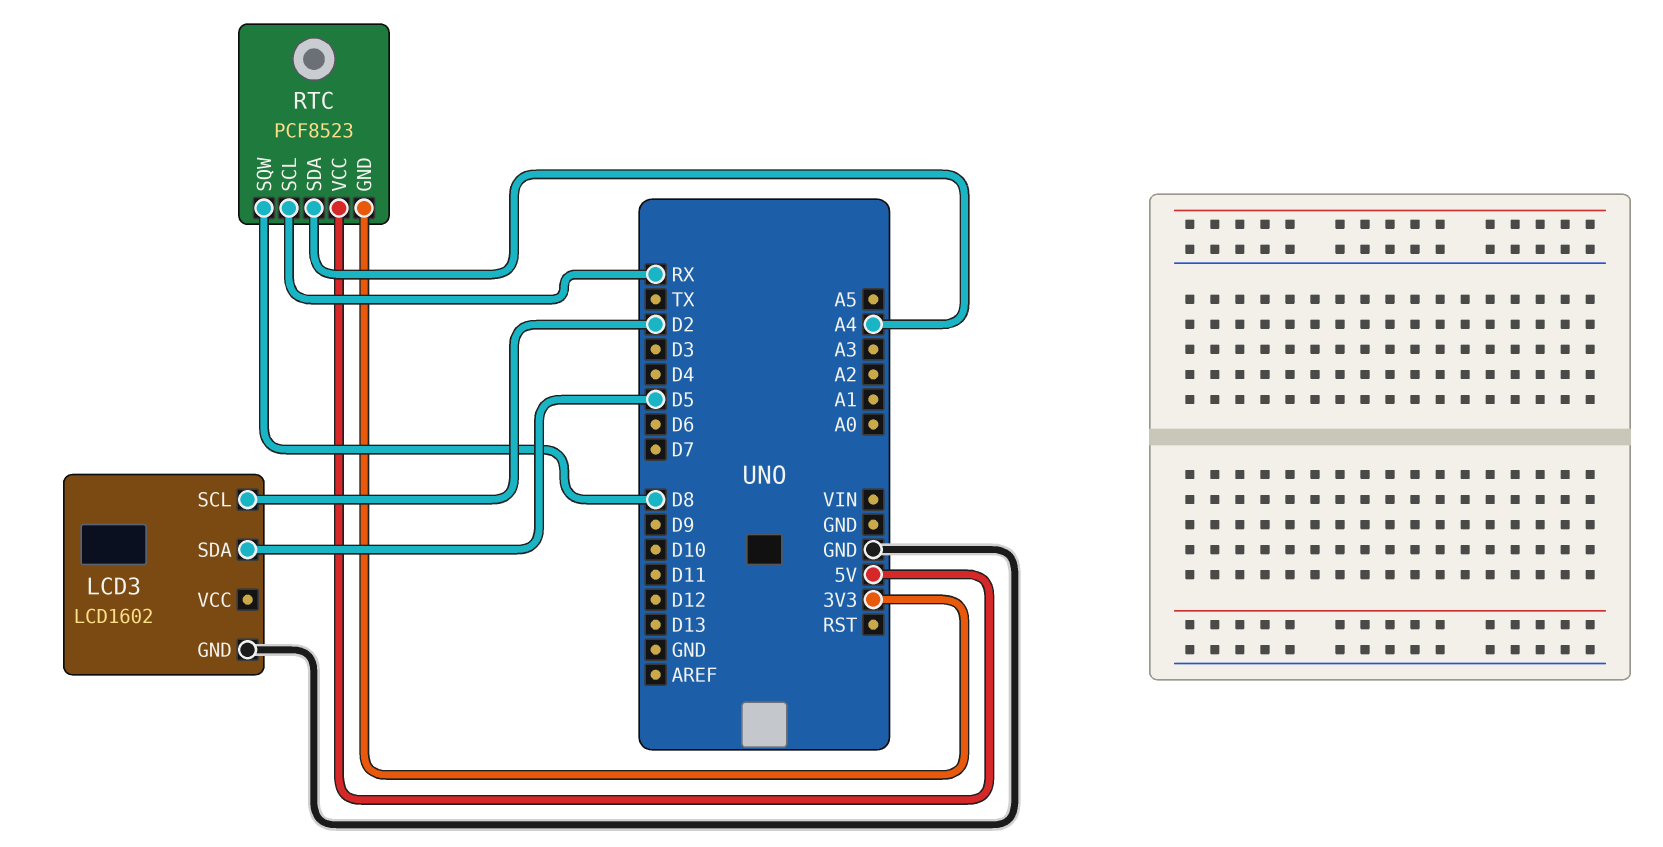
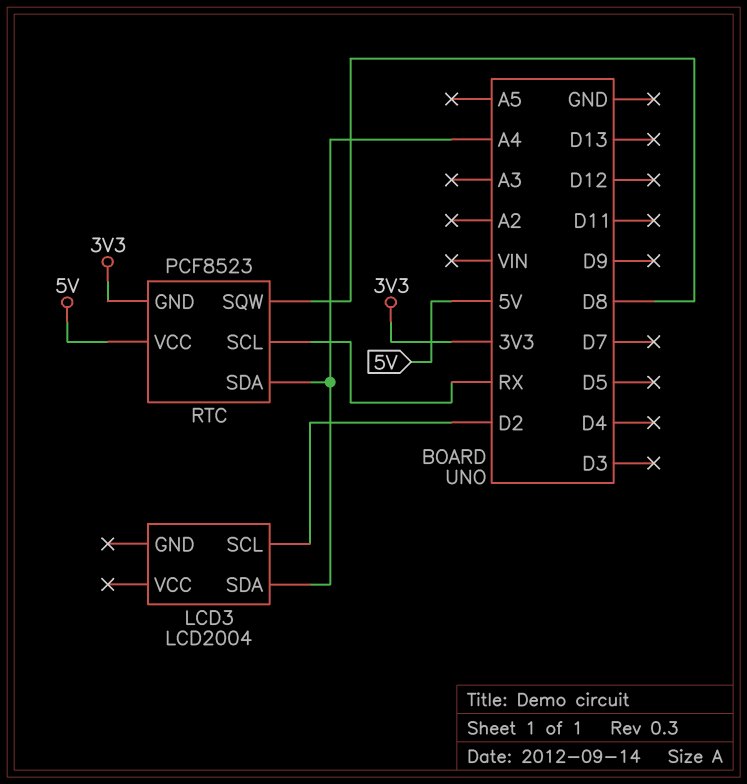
LCD3: LCD1602 -> LCD2004
LCD3 pin GND: GND -> none
LCD3 pin SDA: D5 -> A4

